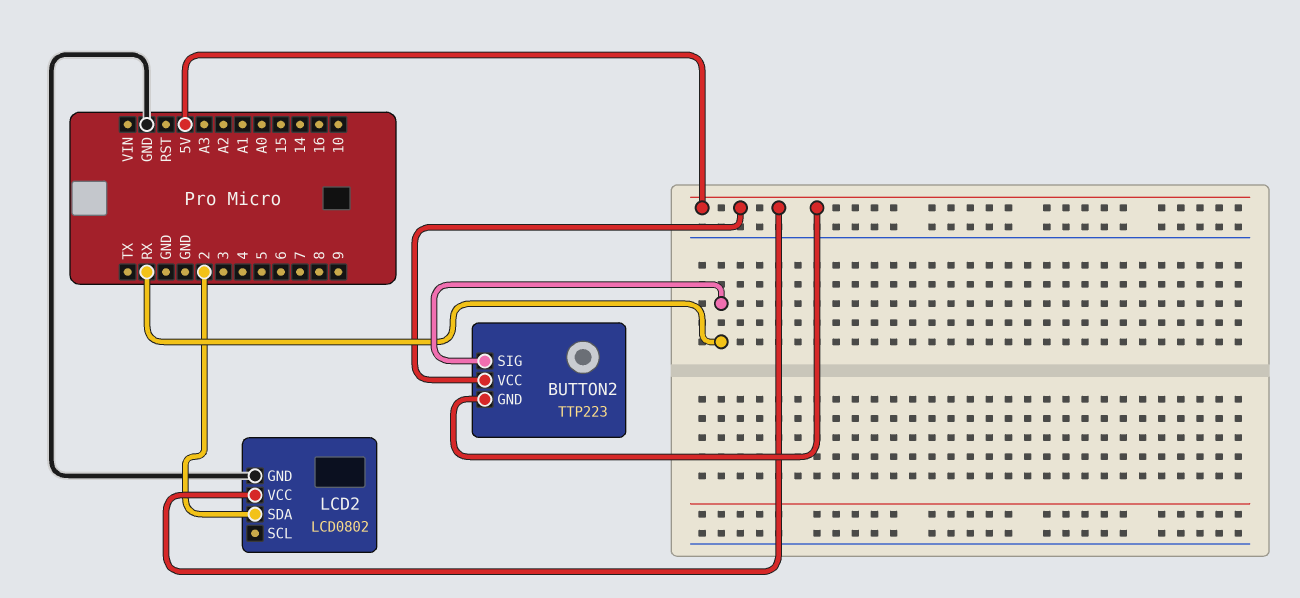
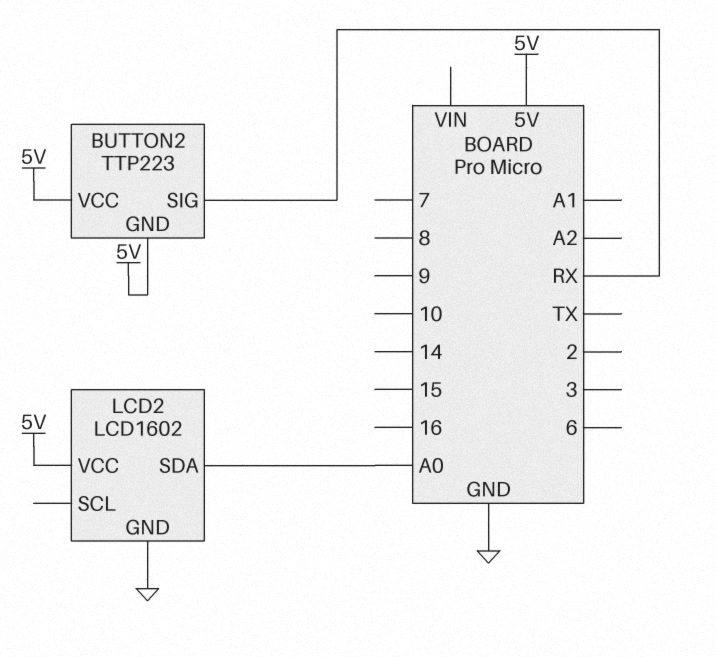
LCD2: LCD0802 -> LCD1602
LCD2 pin SDA: 2 -> A0

